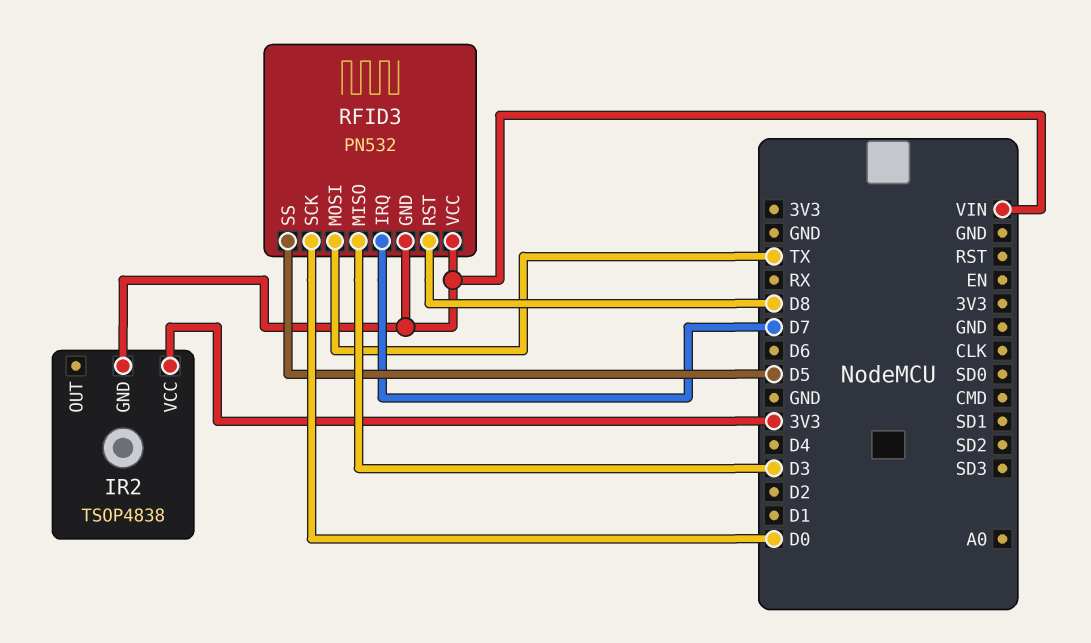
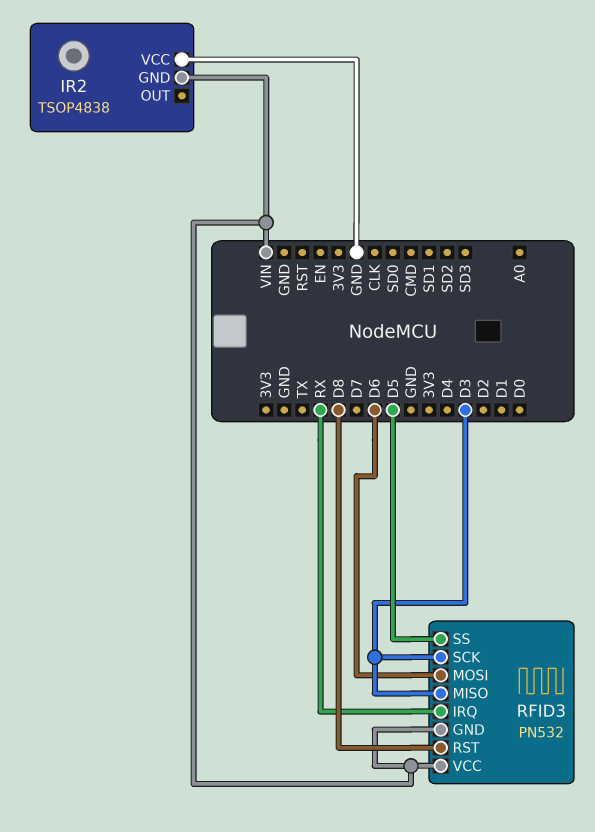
IR2 pin VCC: 3V3 -> GND
RFID3 pin IRQ: D7 -> RX
RFID3 pin MOSI: TX -> D6
RFID3 pin SCK: D0 -> D3

